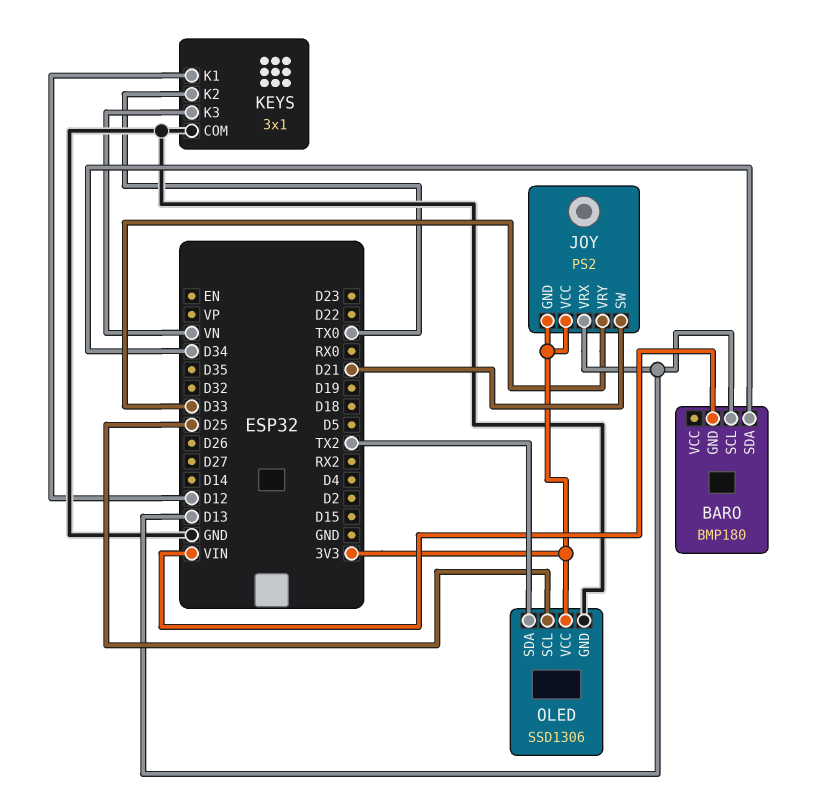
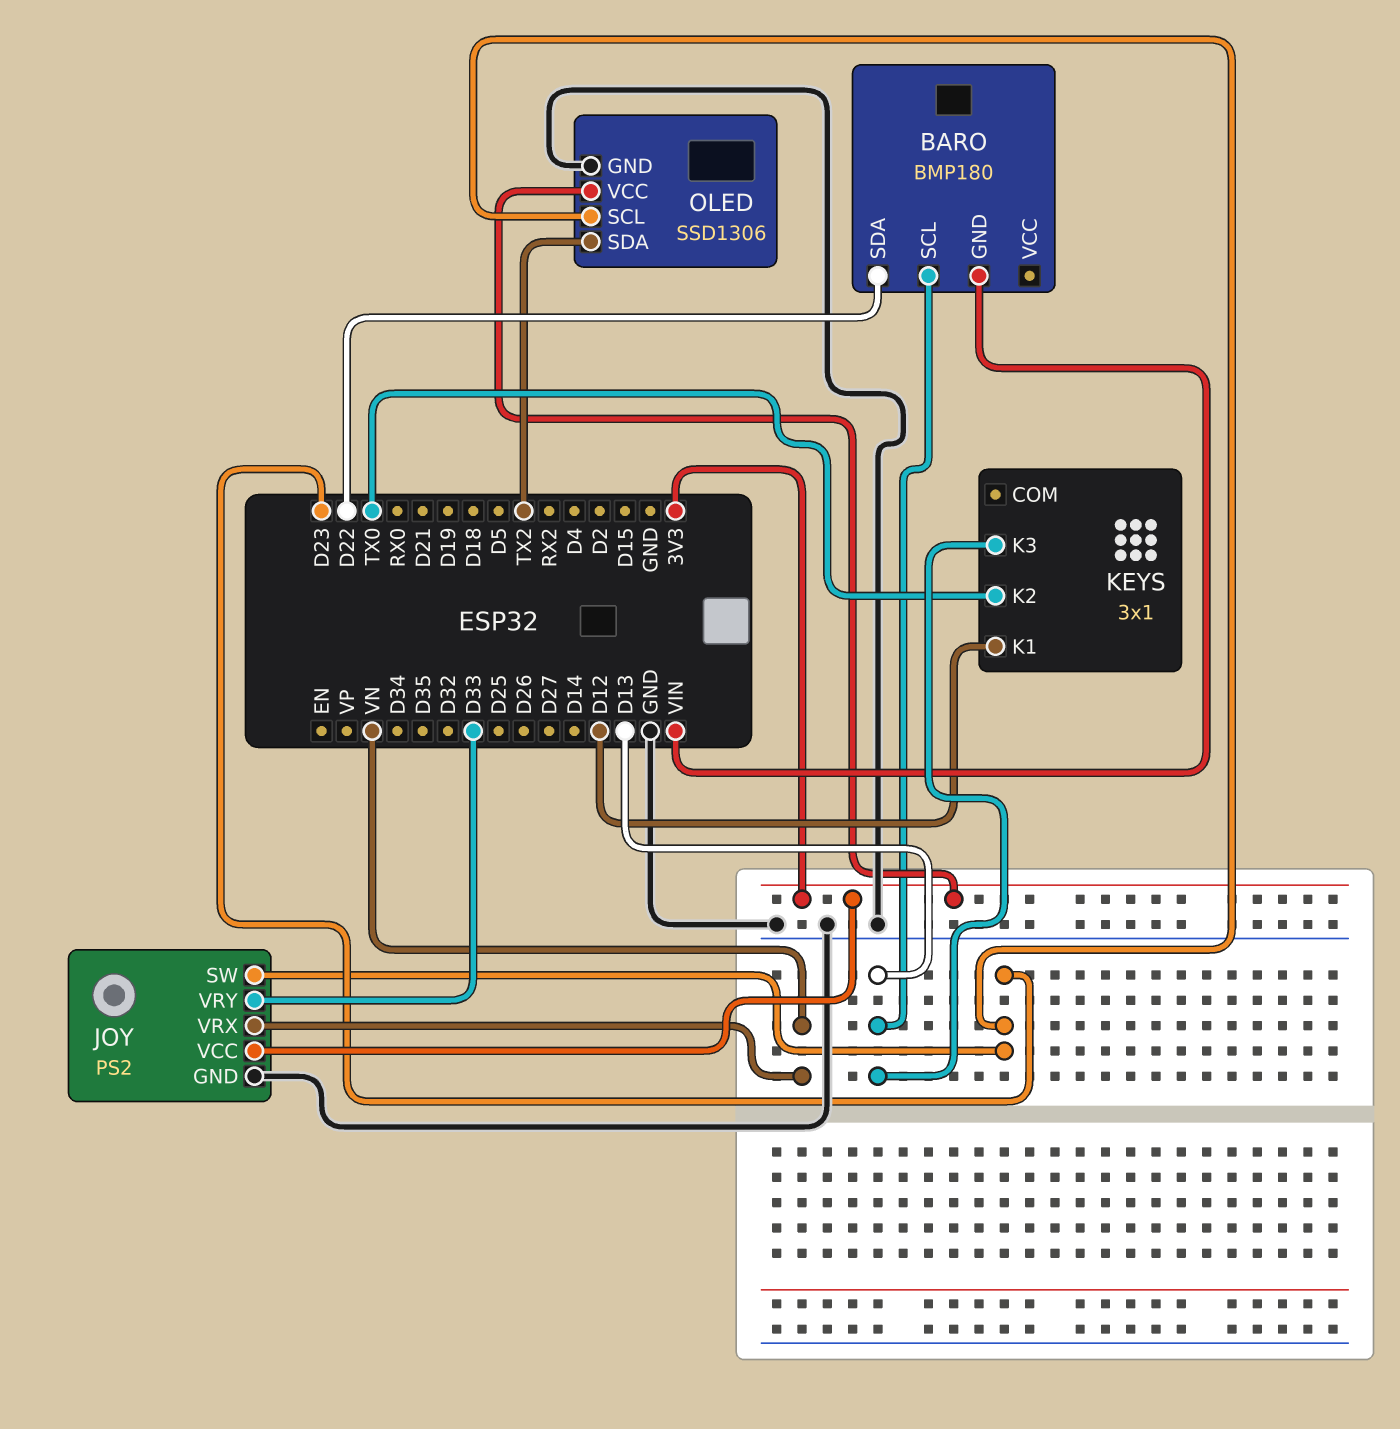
BARO pin SDA: D34 -> D22
JOY pin GND: 3V3 -> GND
JOY pin SW: D21 -> D23
JOY pin VRX: D13 -> VN
KEYS pin COM: GND -> none
KEYS pin K3: VN -> D13
OLED pin SCL: D25 -> D23

